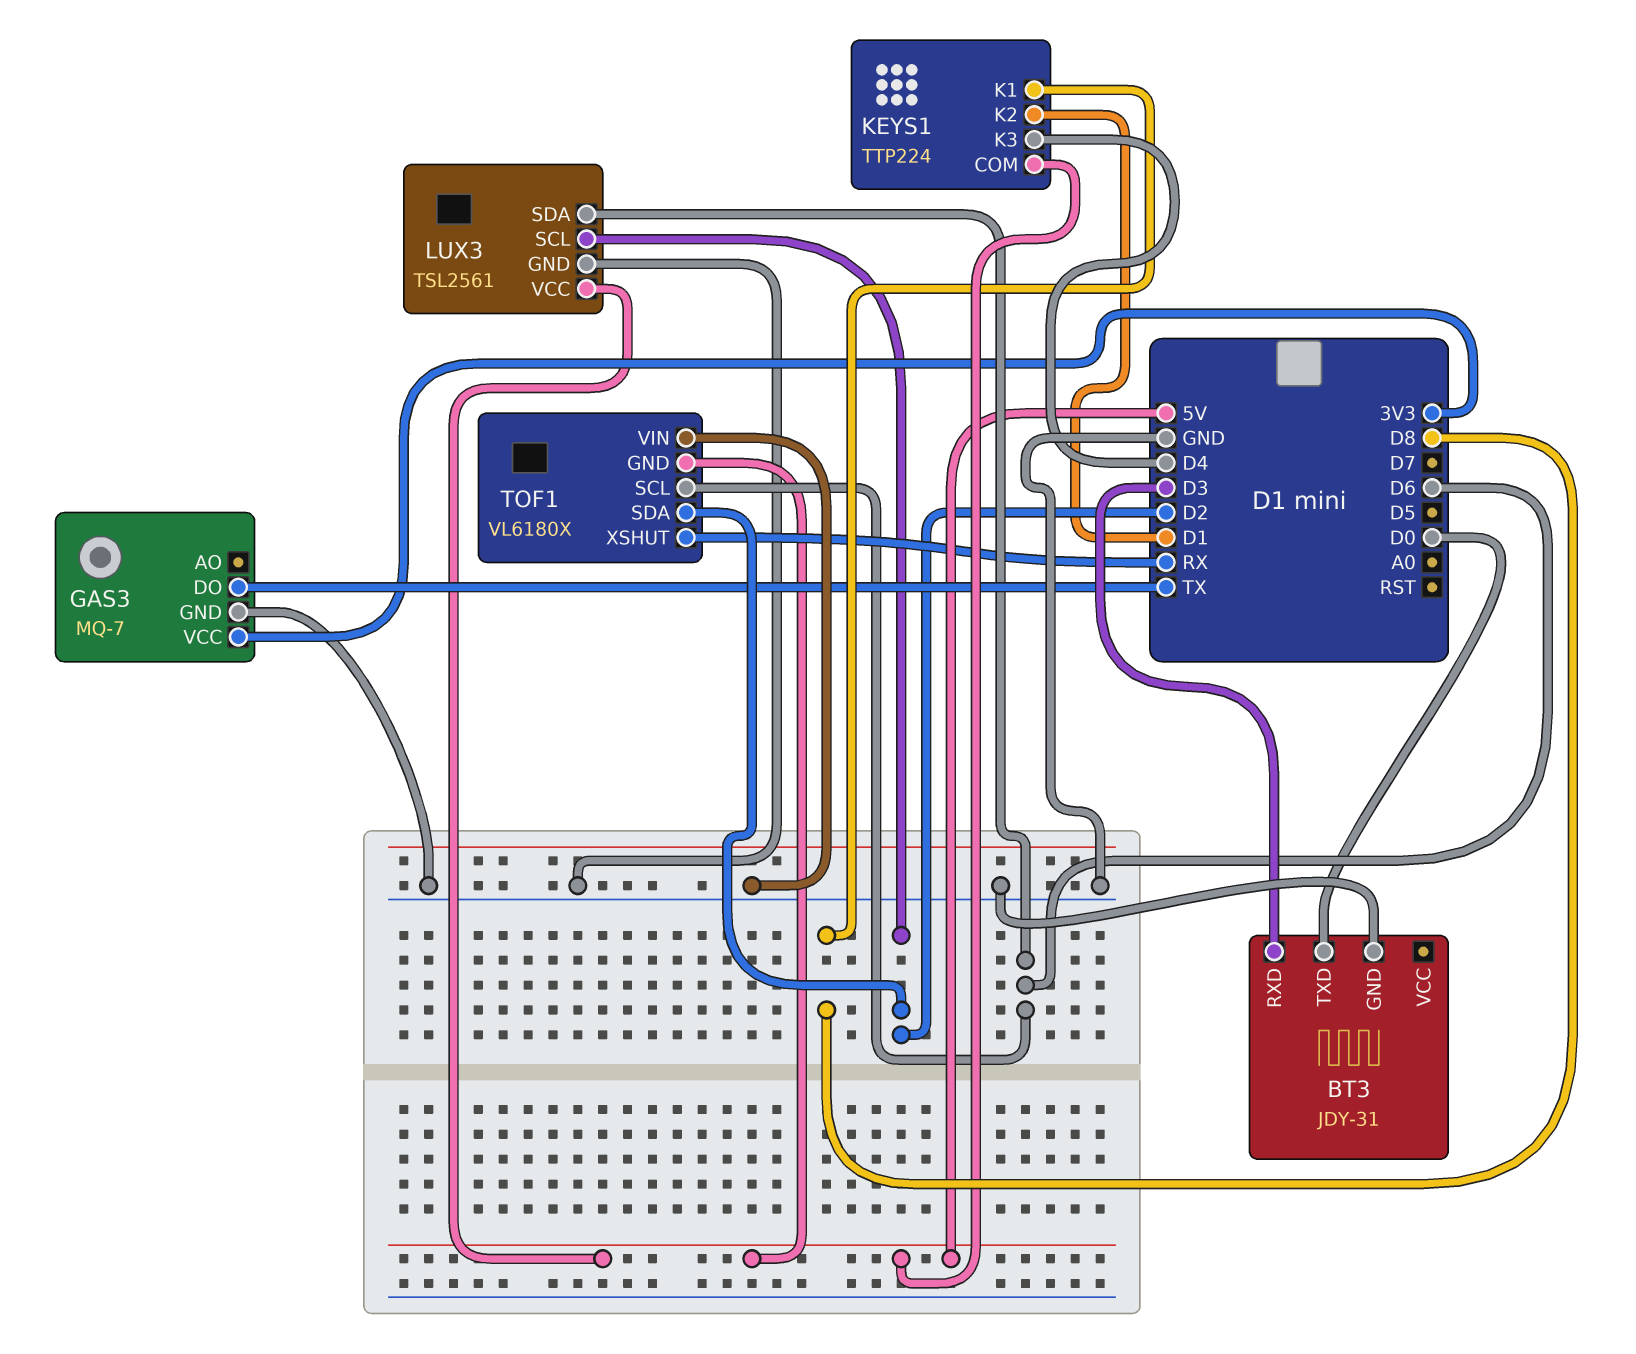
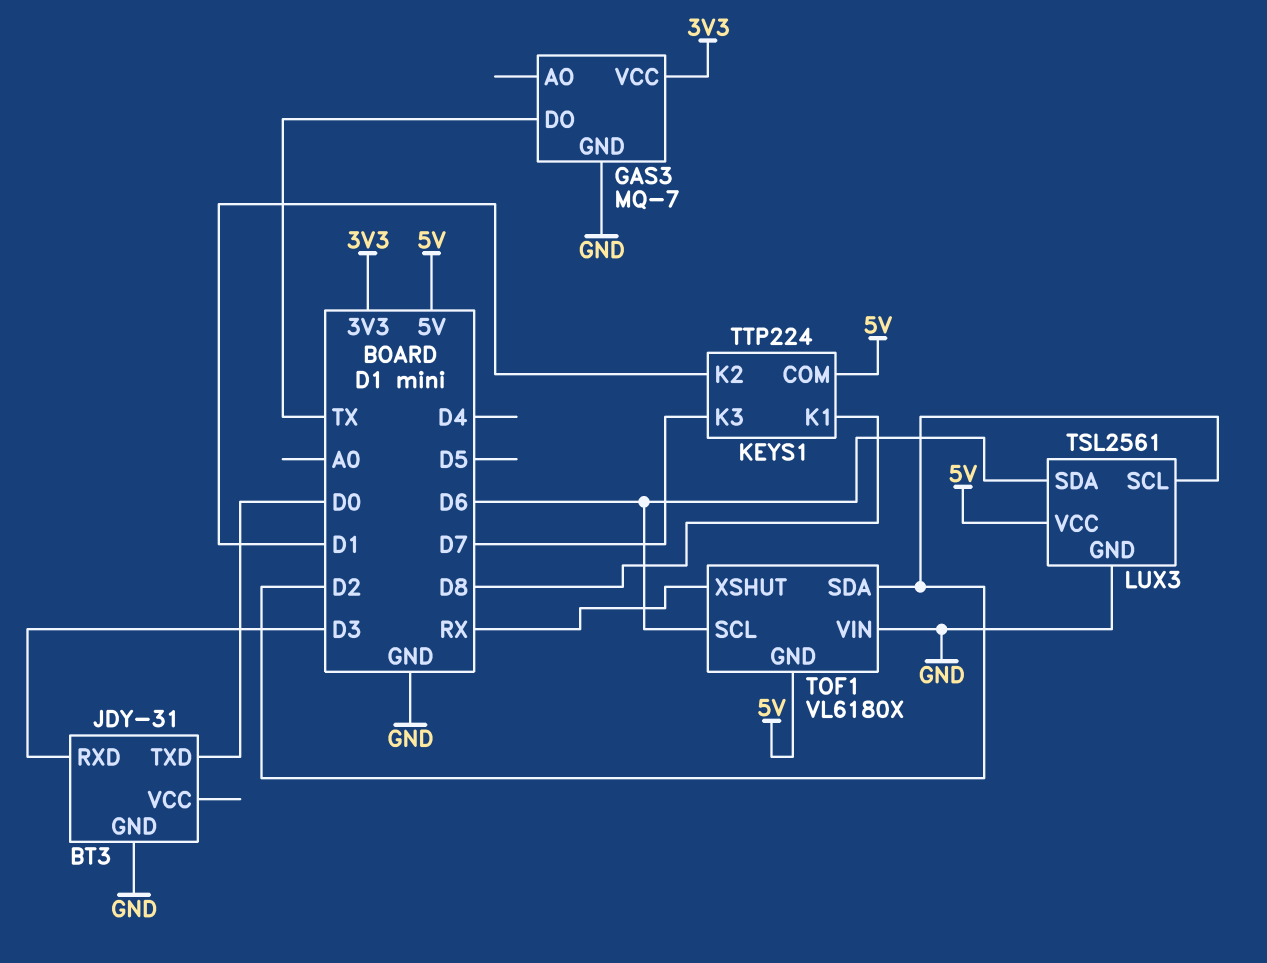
KEYS1 pin K3: D4 -> D7

